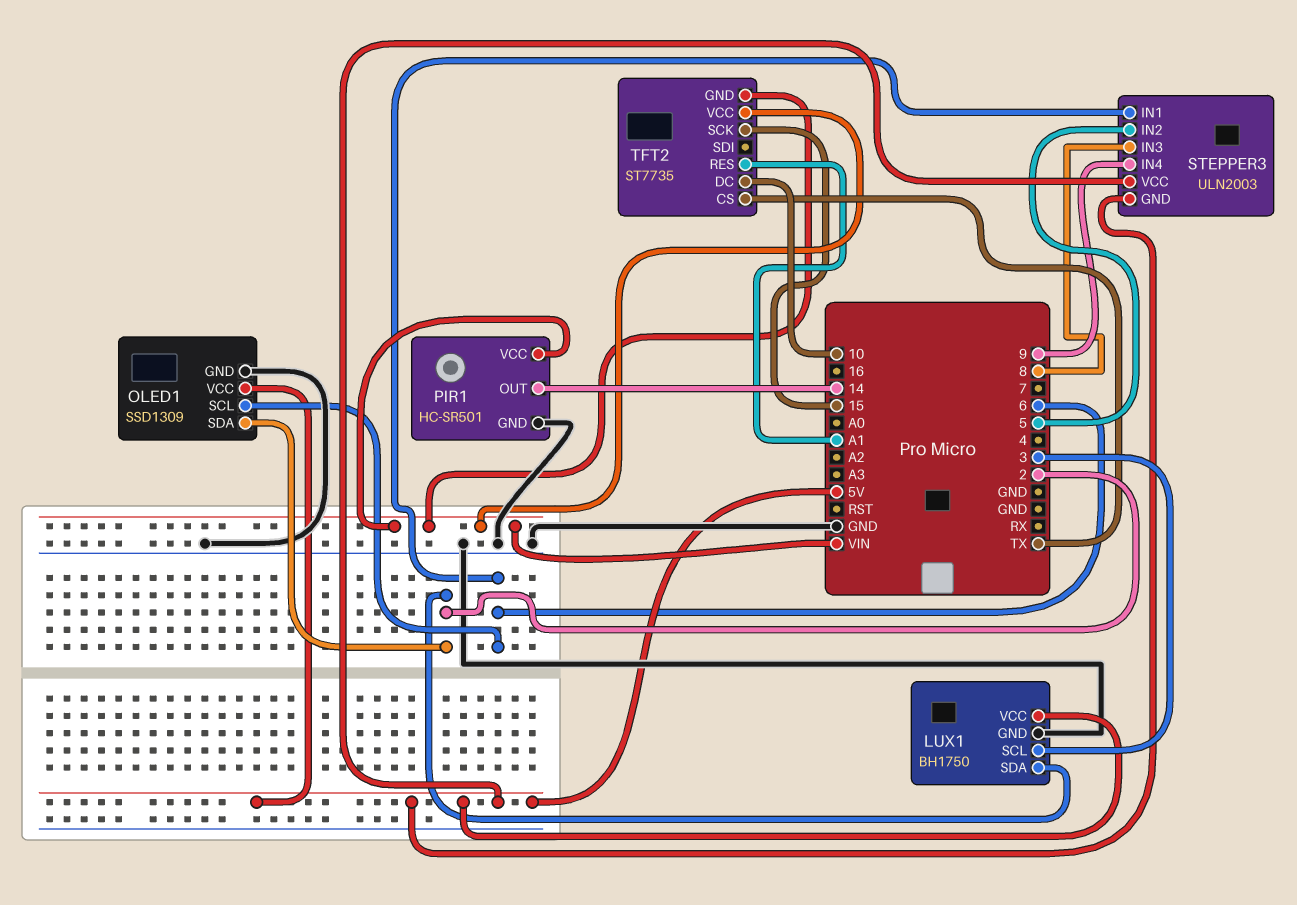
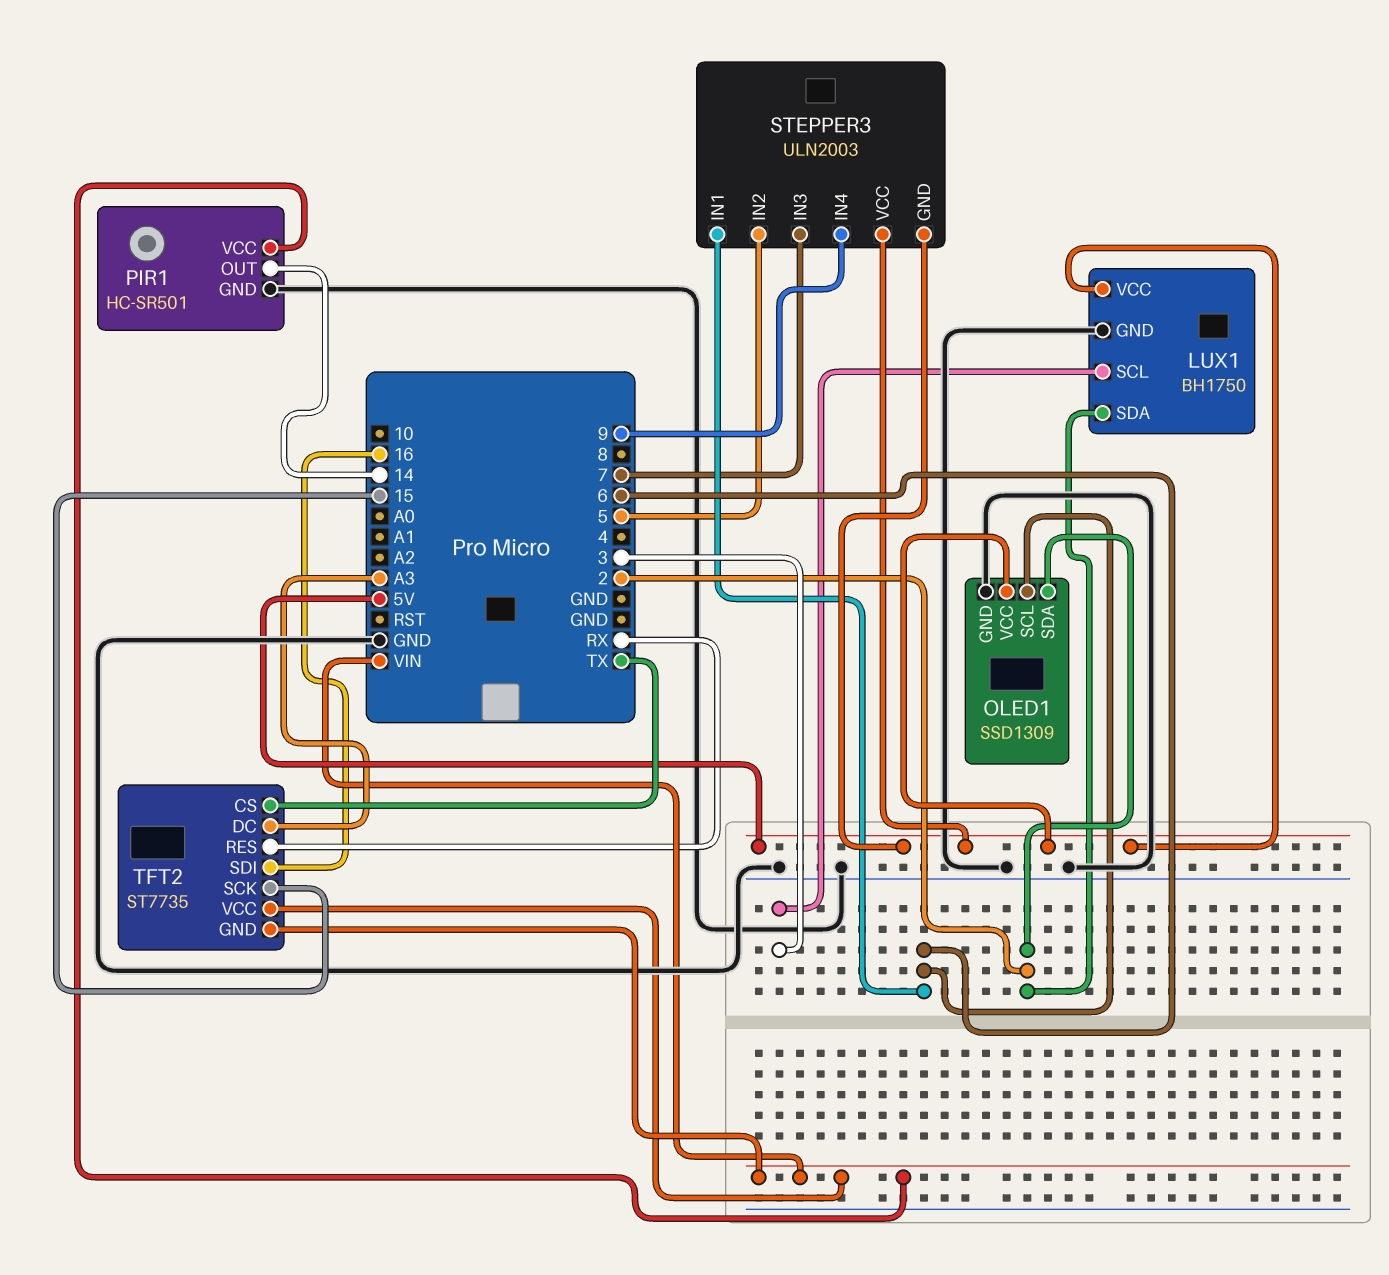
STEPPER3 pin IN3: 8 -> 7
TFT2 pin DC: 10 -> A3
TFT2 pin RES: A1 -> RX
TFT2 pin SDI: none -> 16

